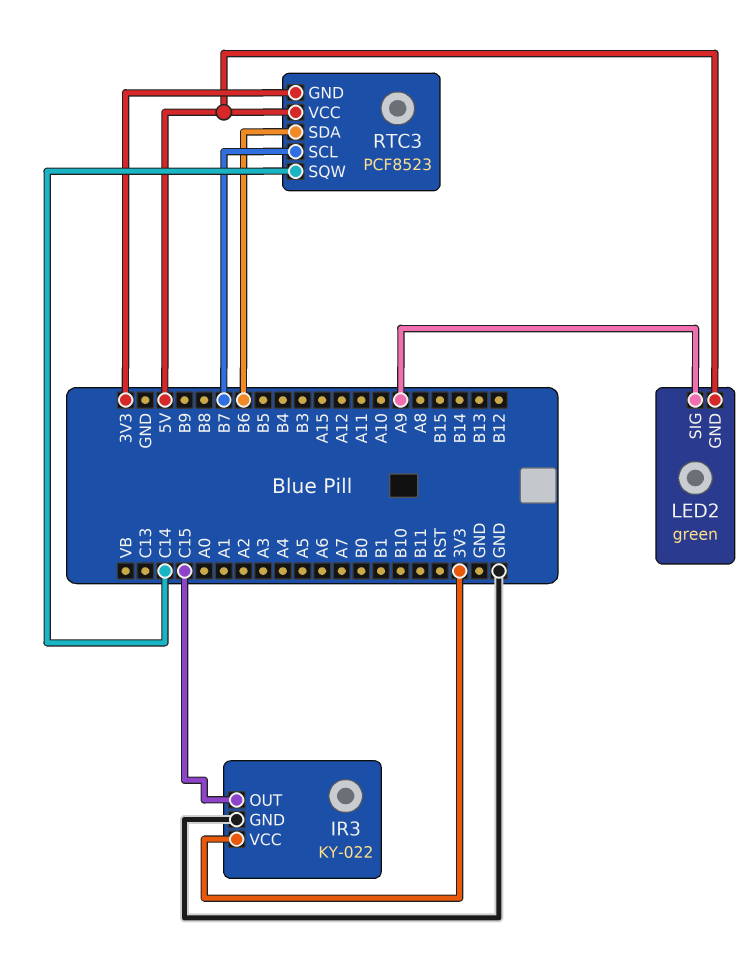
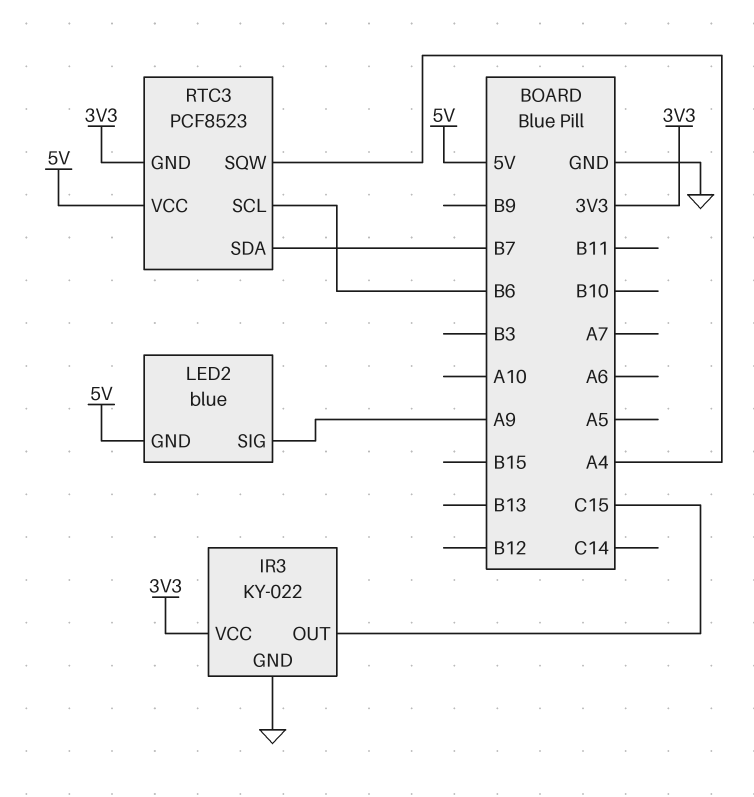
LED2: green -> blue
RTC3 pin SCL: B7 -> B6
RTC3 pin SDA: B6 -> B7
RTC3 pin SQW: C14 -> A4

